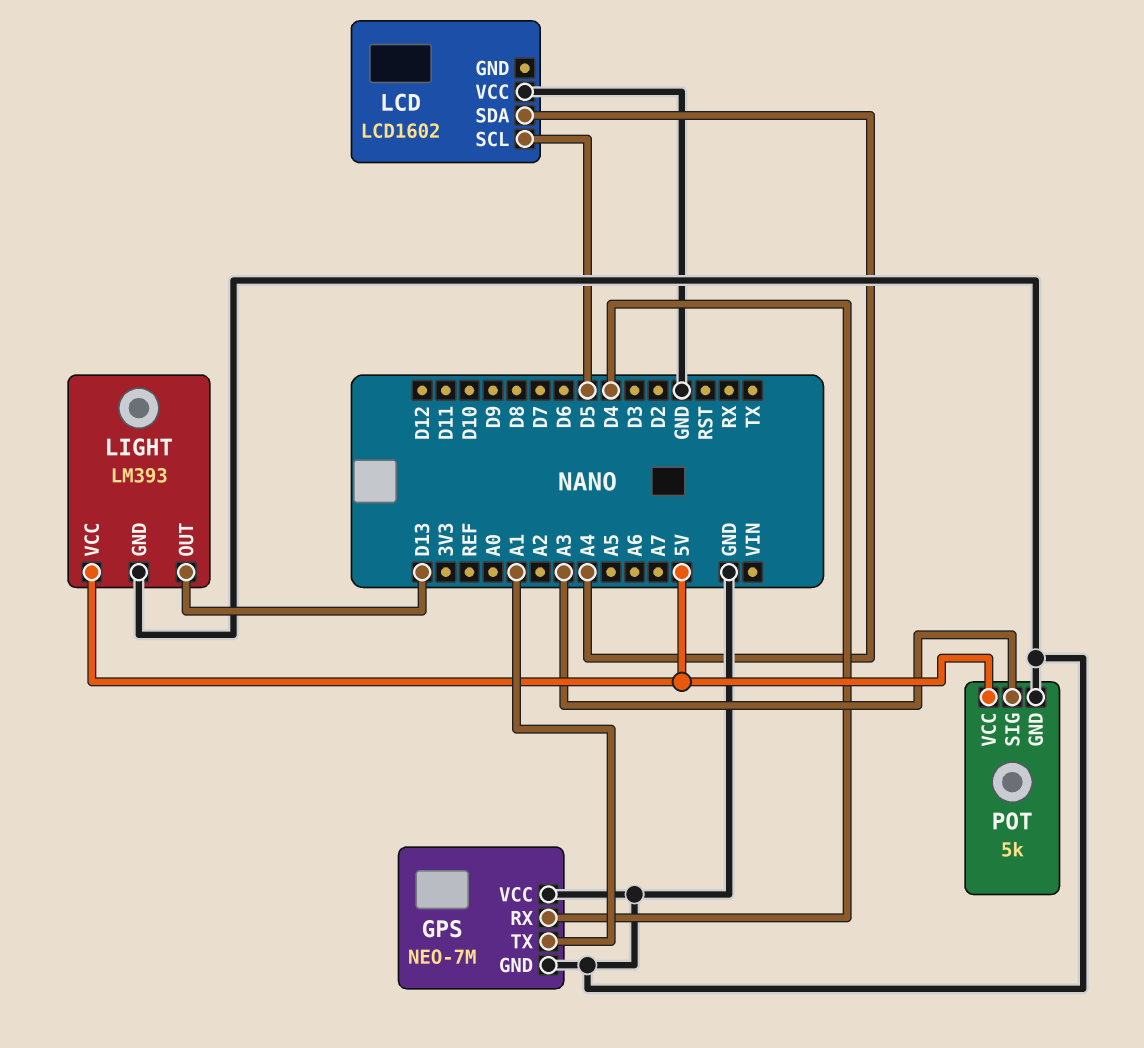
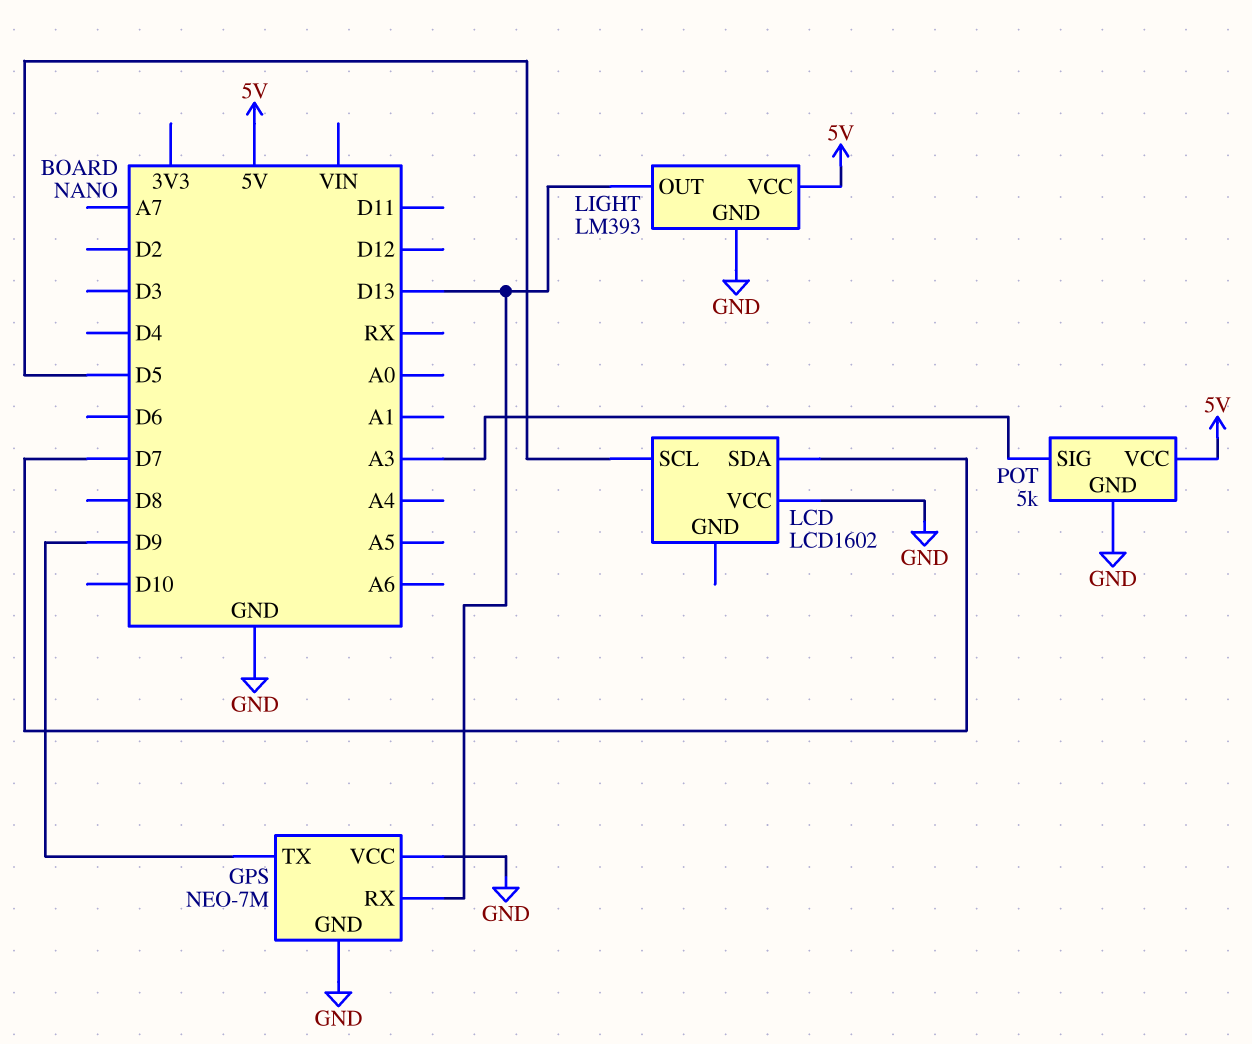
GPS pin RX: D4 -> D13
GPS pin TX: A1 -> D9
LCD pin SDA: A4 -> D7

